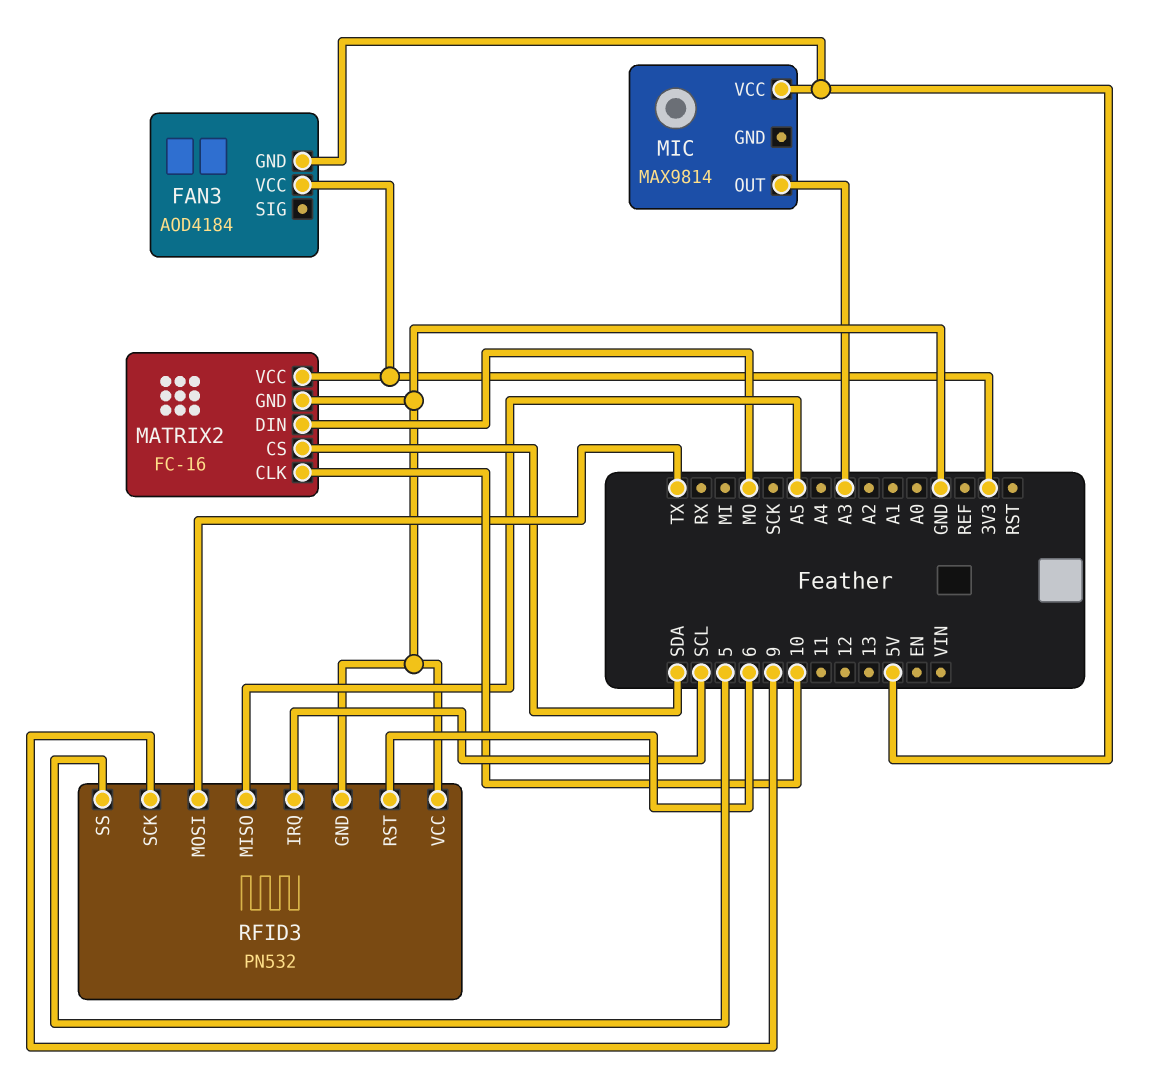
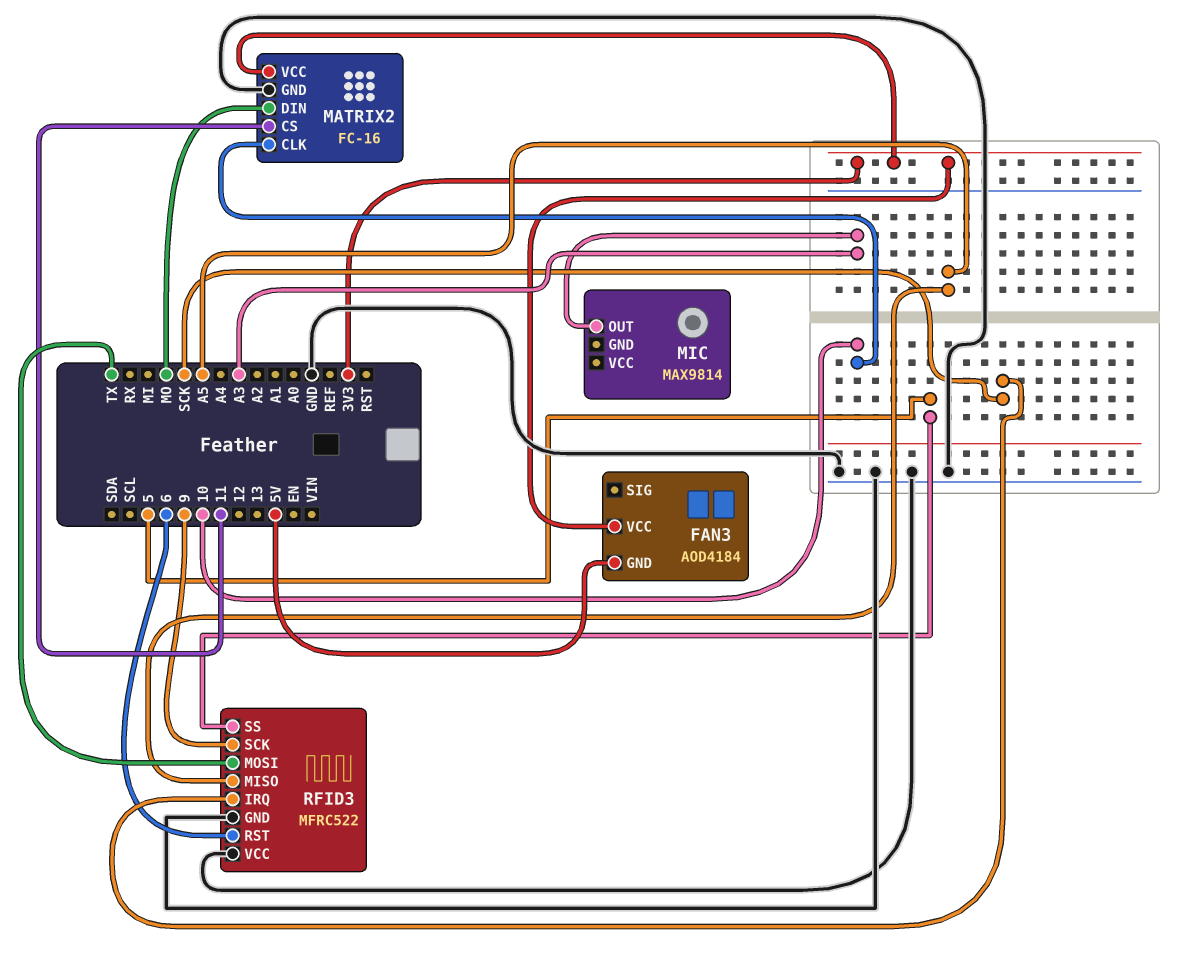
MATRIX2 pin CS: SDA -> 11
MIC pin VCC: 5V -> none
RFID3: PN532 -> MFRC522
RFID3 pin IRQ: SCL -> SCK

